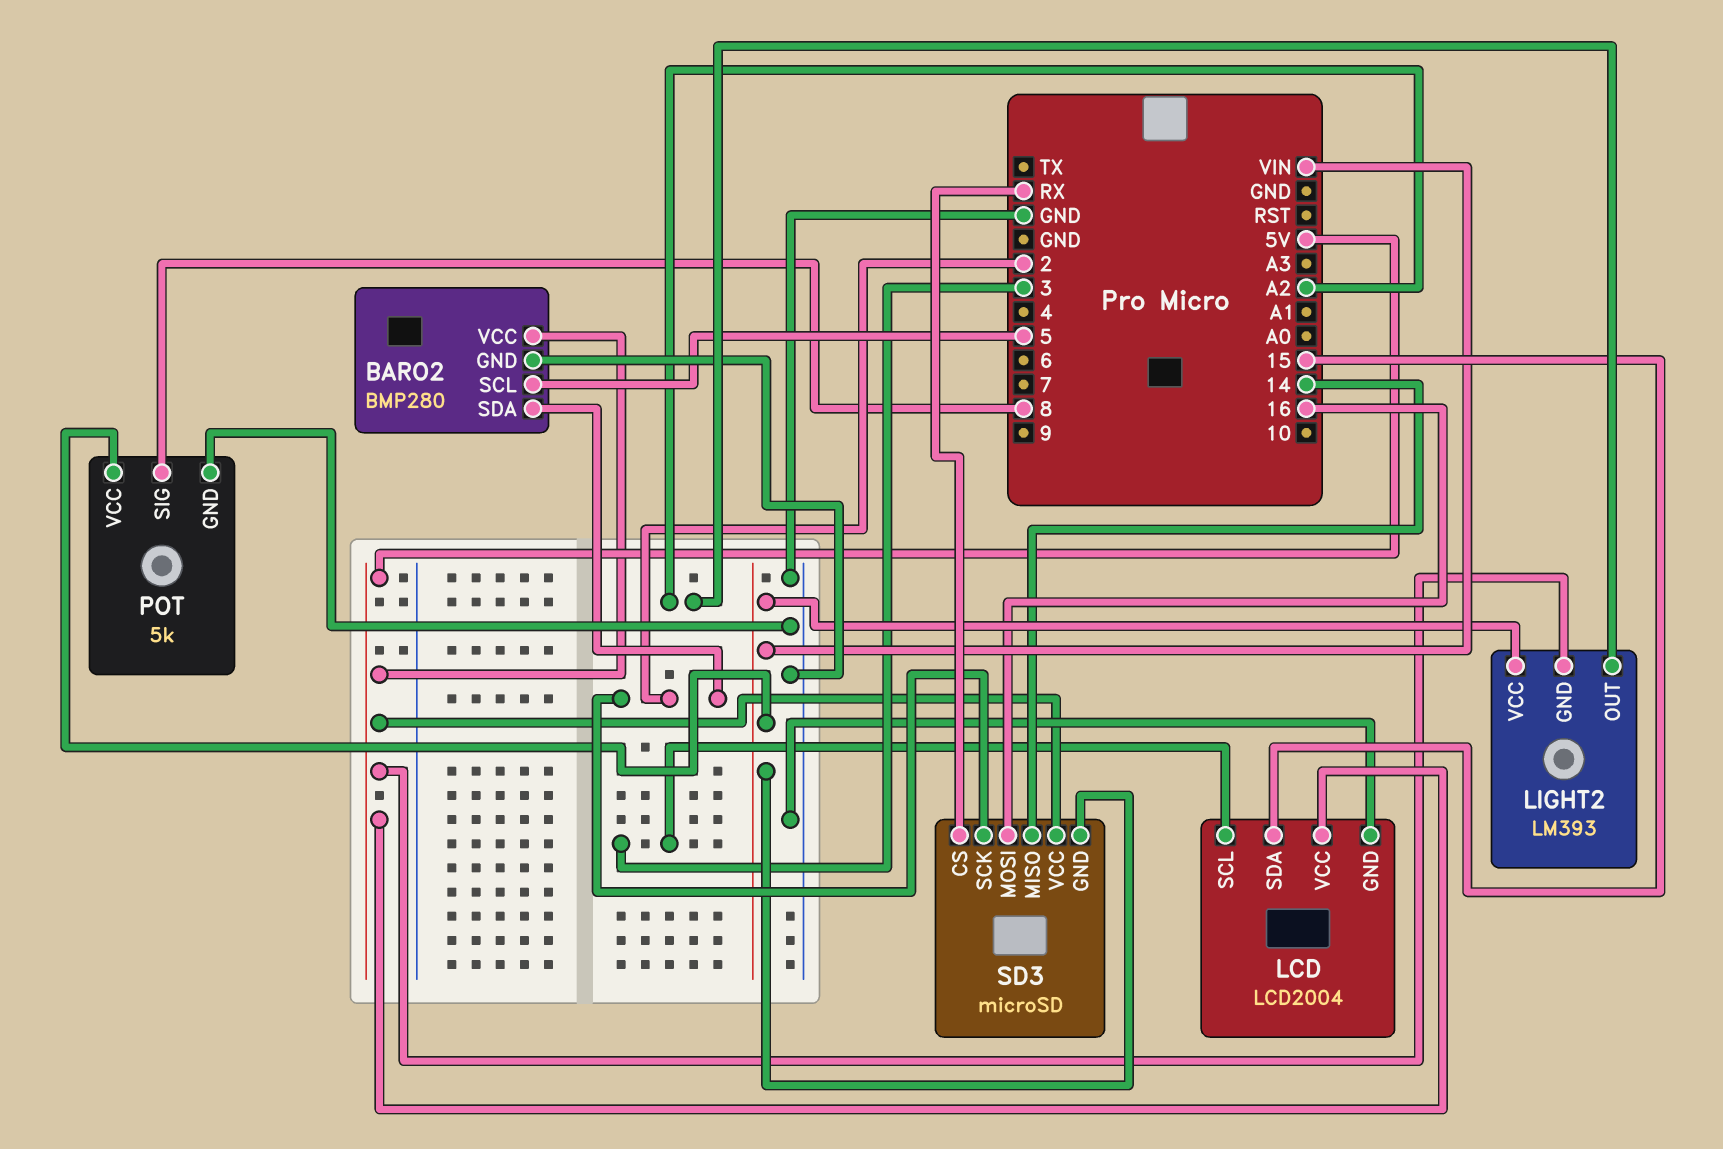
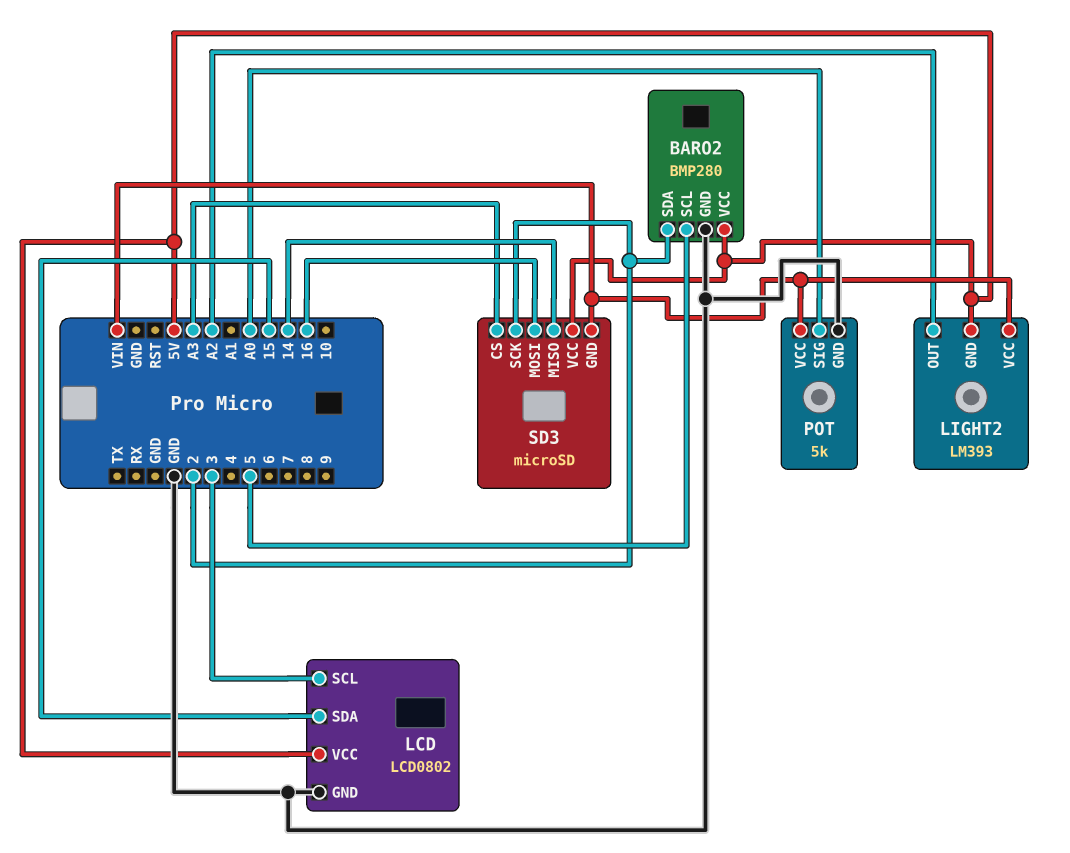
LCD: LCD2004 -> LCD0802
POT pin SIG: 8 -> A0
SD3 pin CS: RX -> A3

